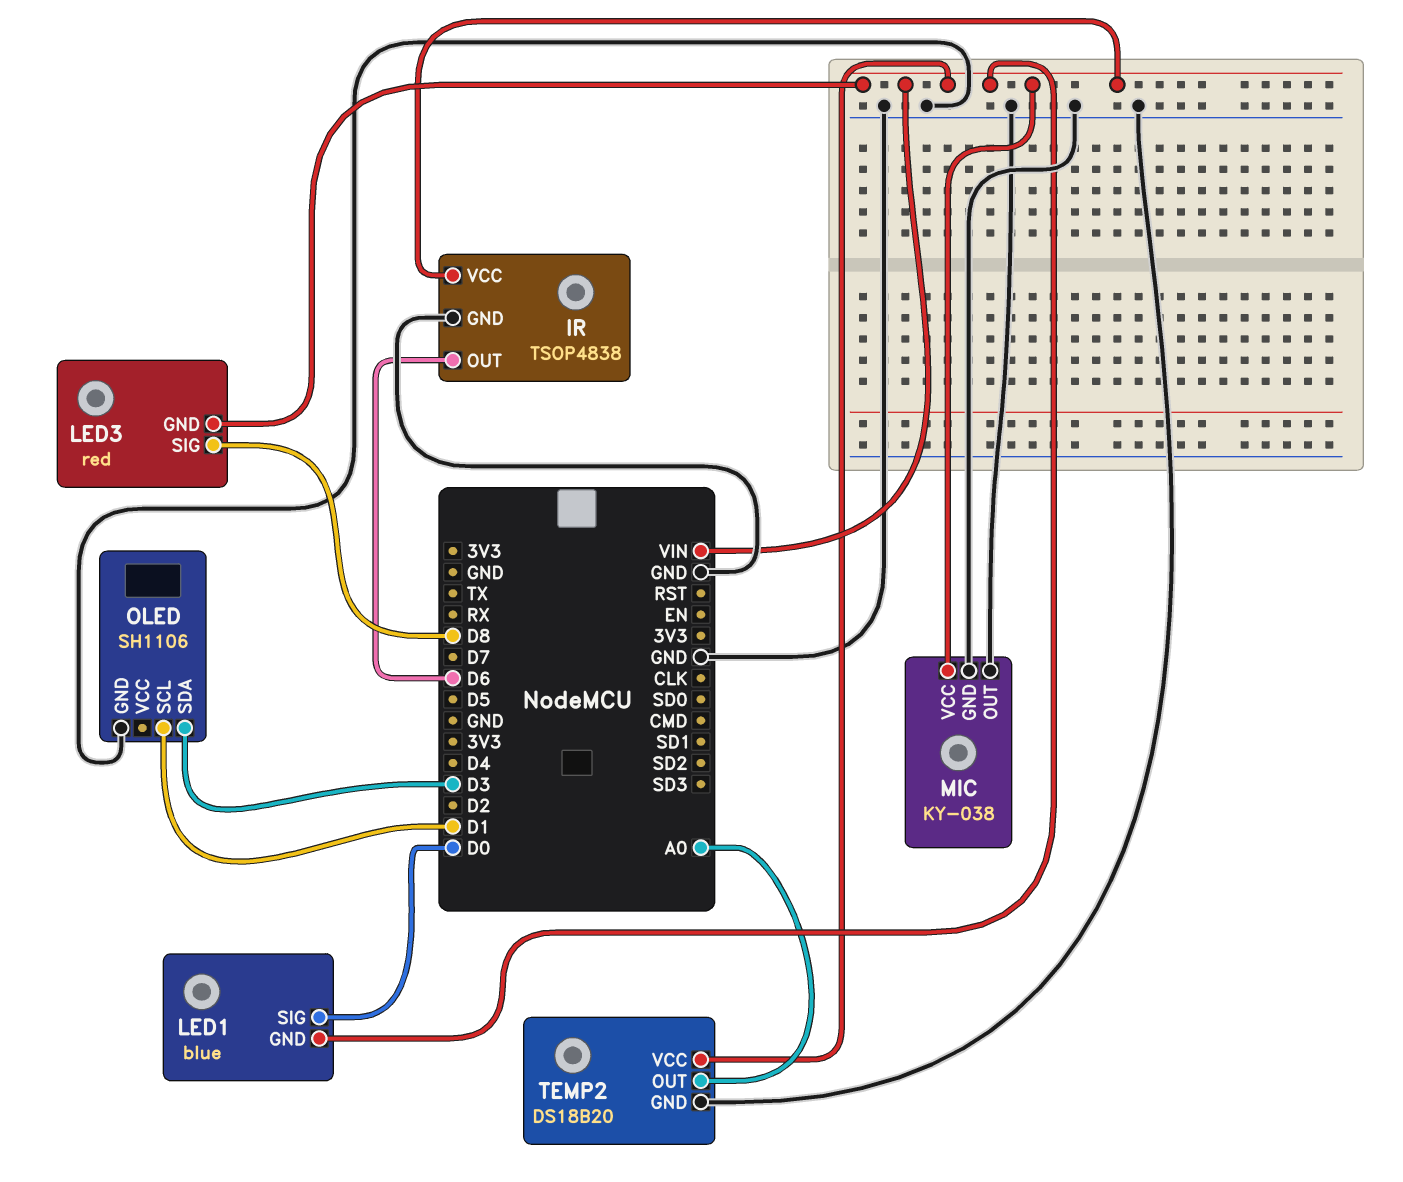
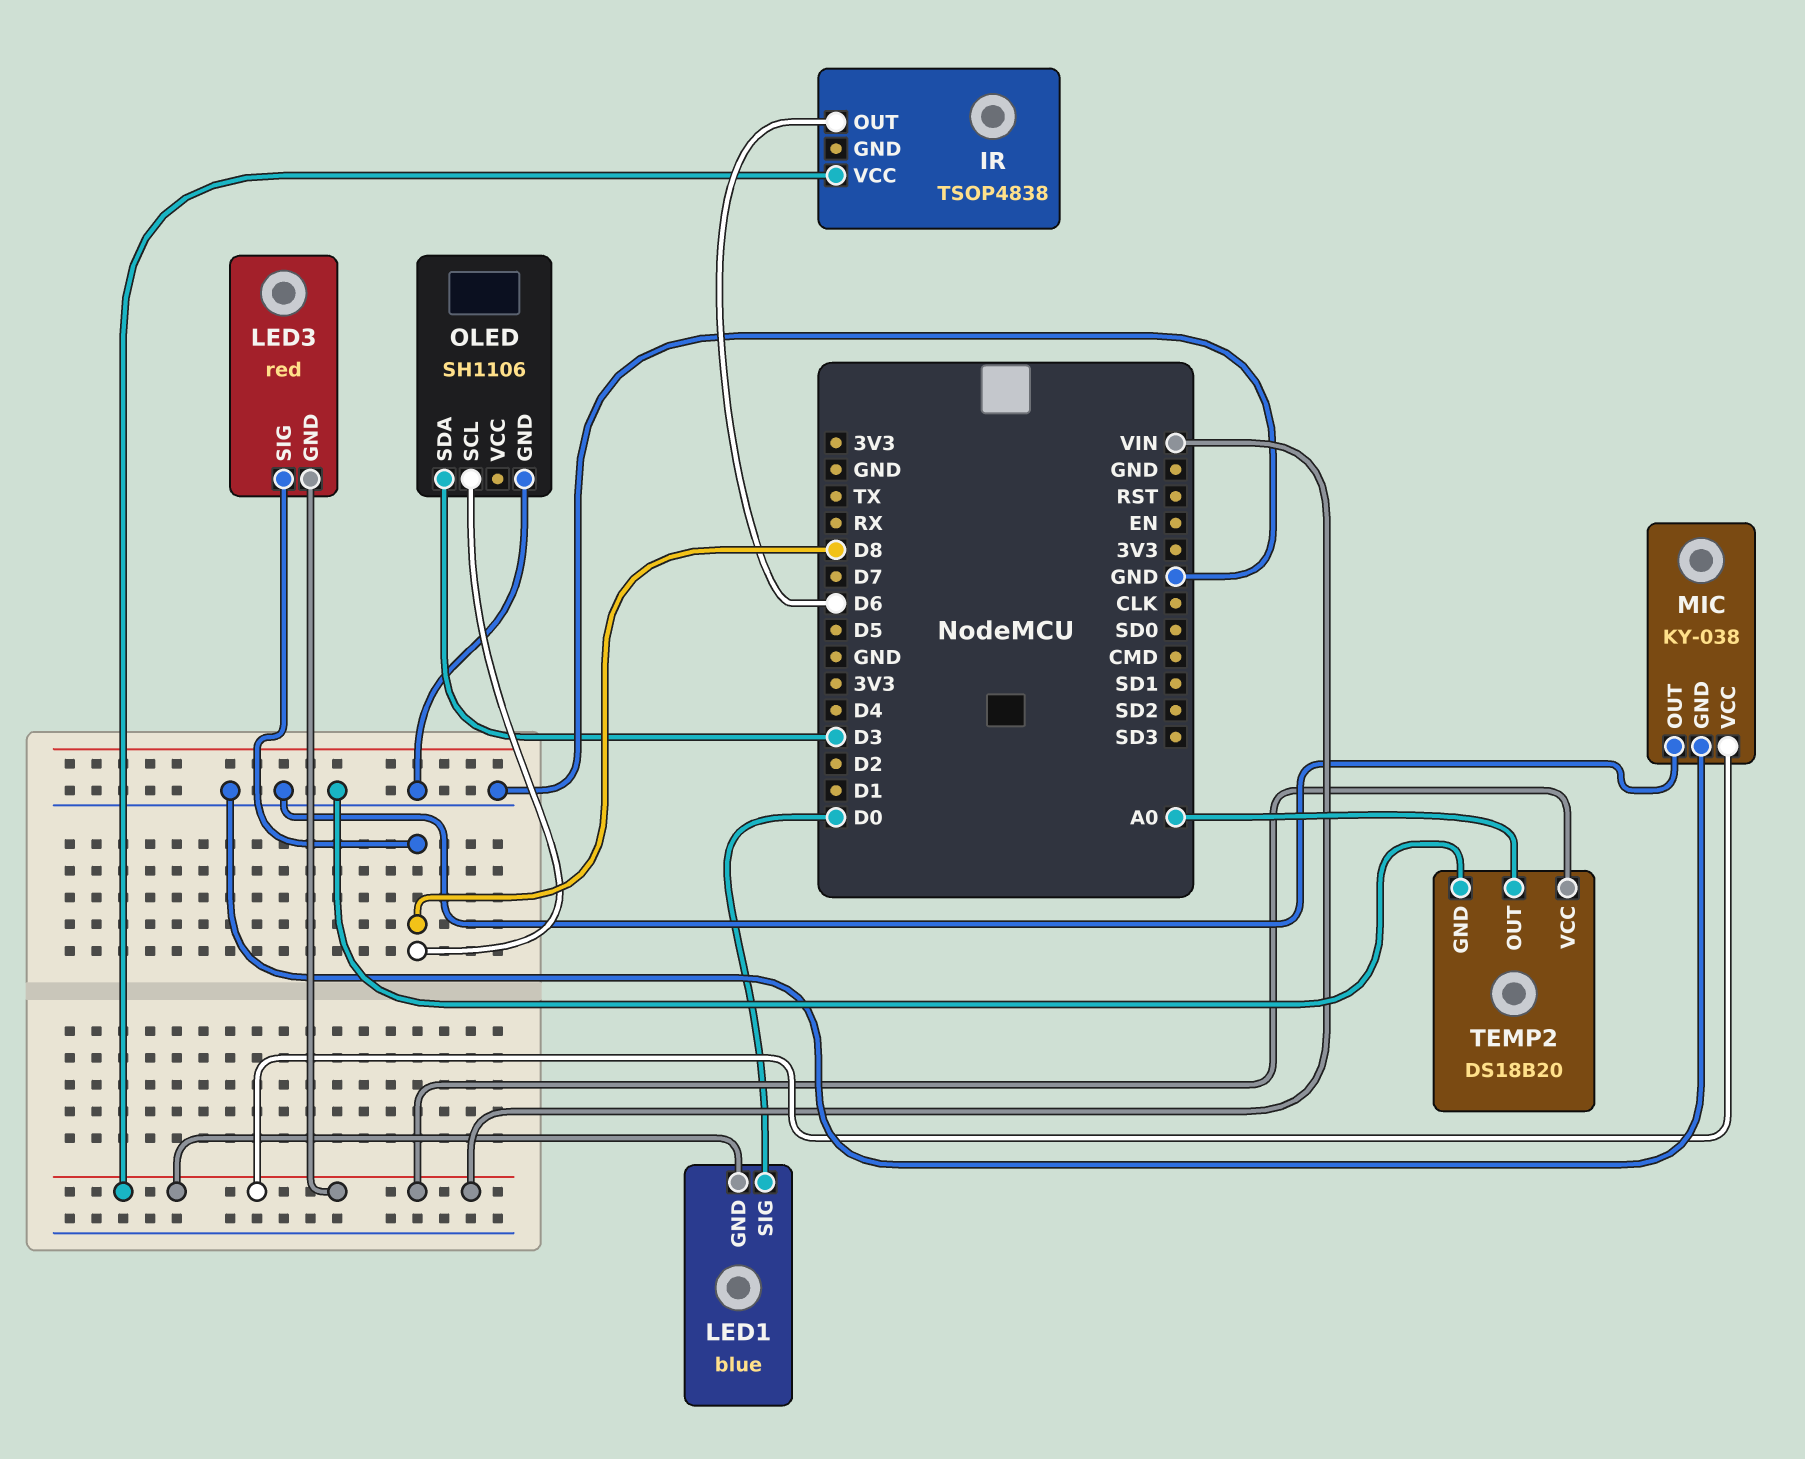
IR pin GND: GND -> none
OLED pin SCL: D1 -> D8

